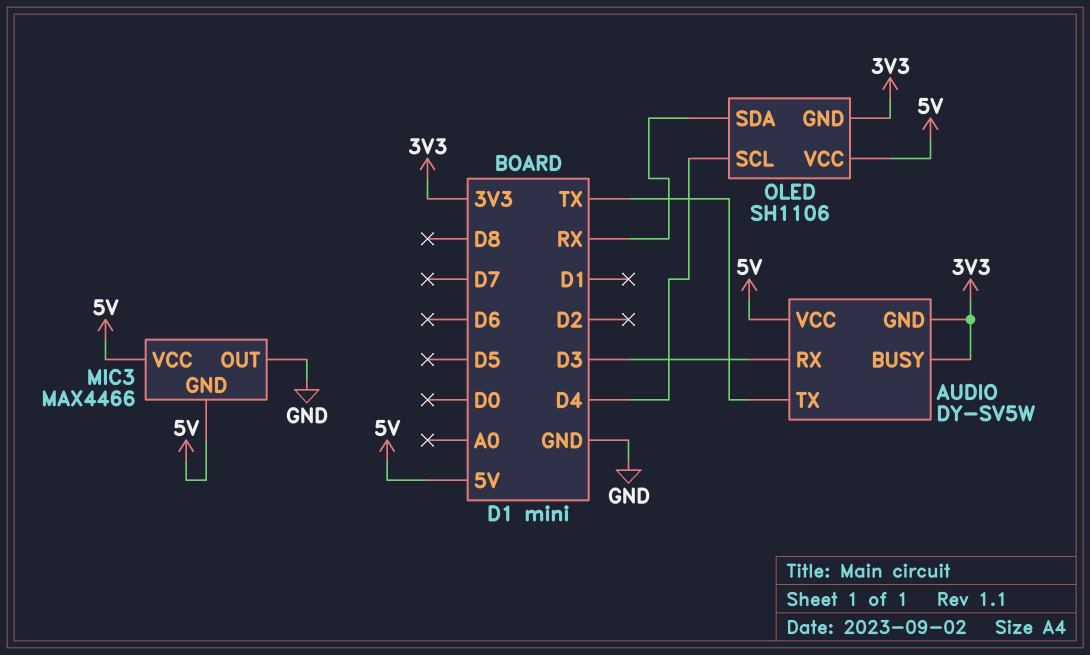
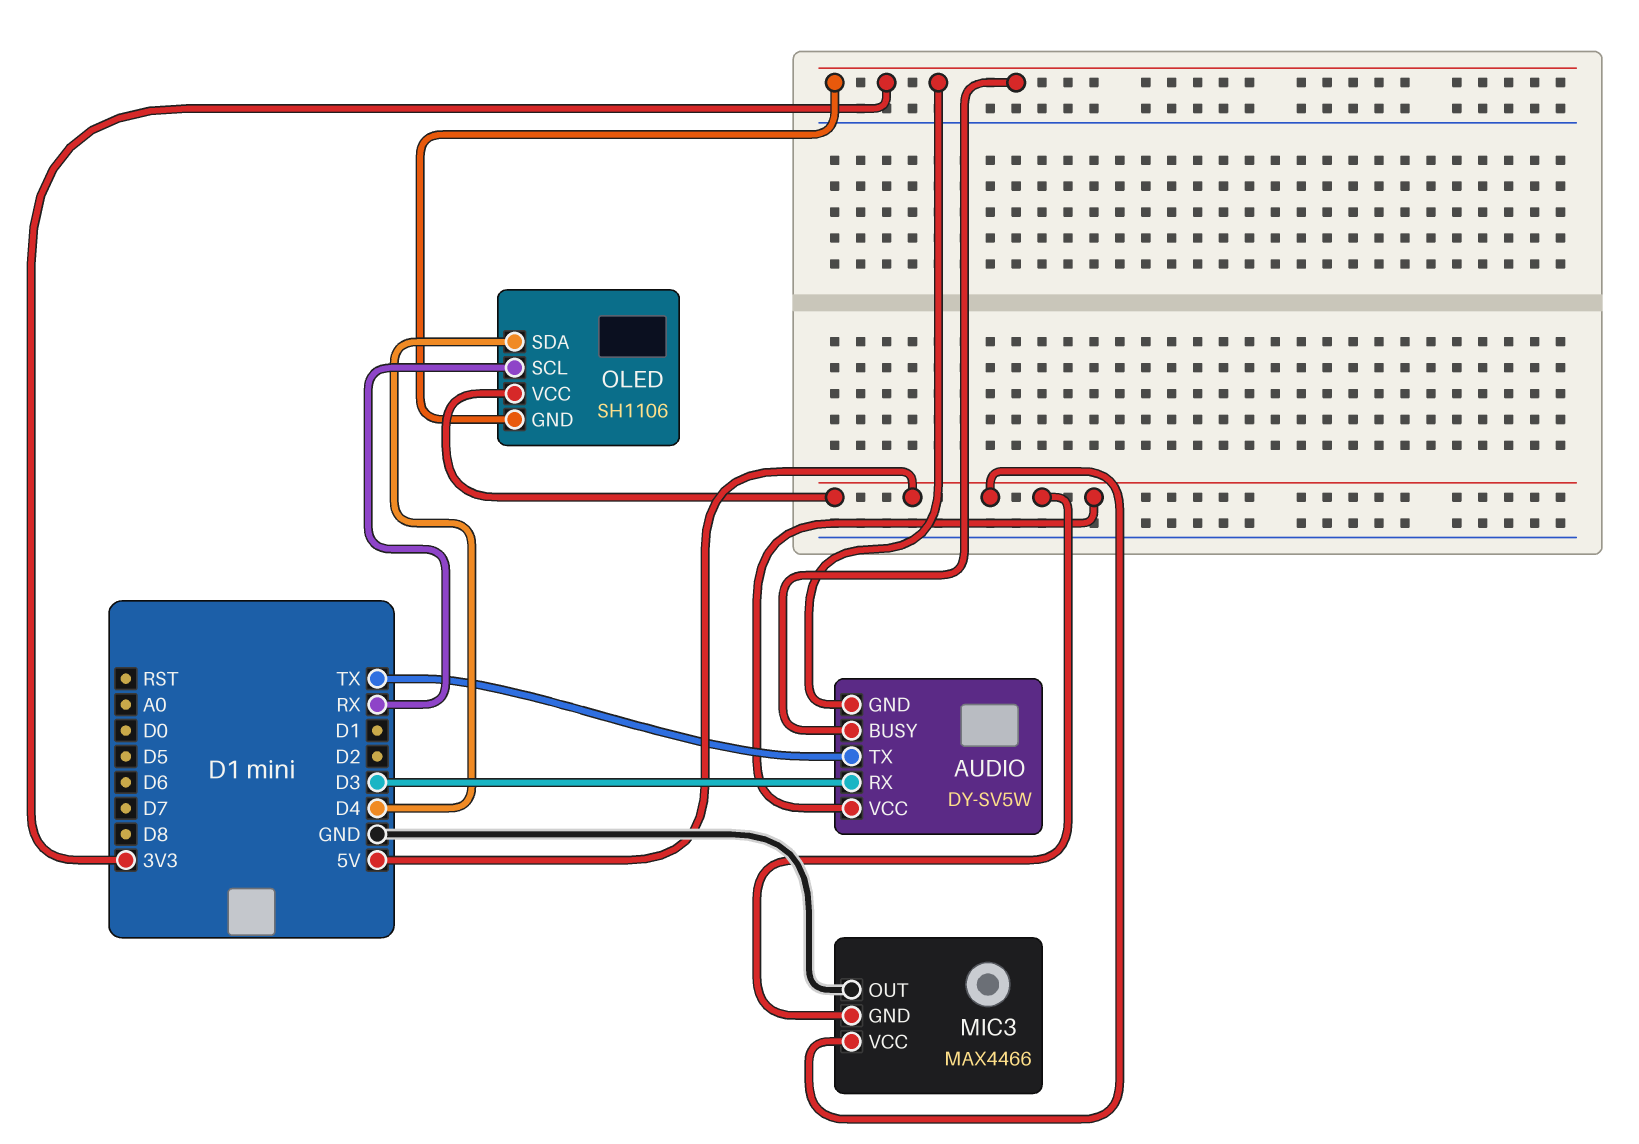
OLED pin SCL: D4 -> RX
OLED pin SDA: RX -> D4

